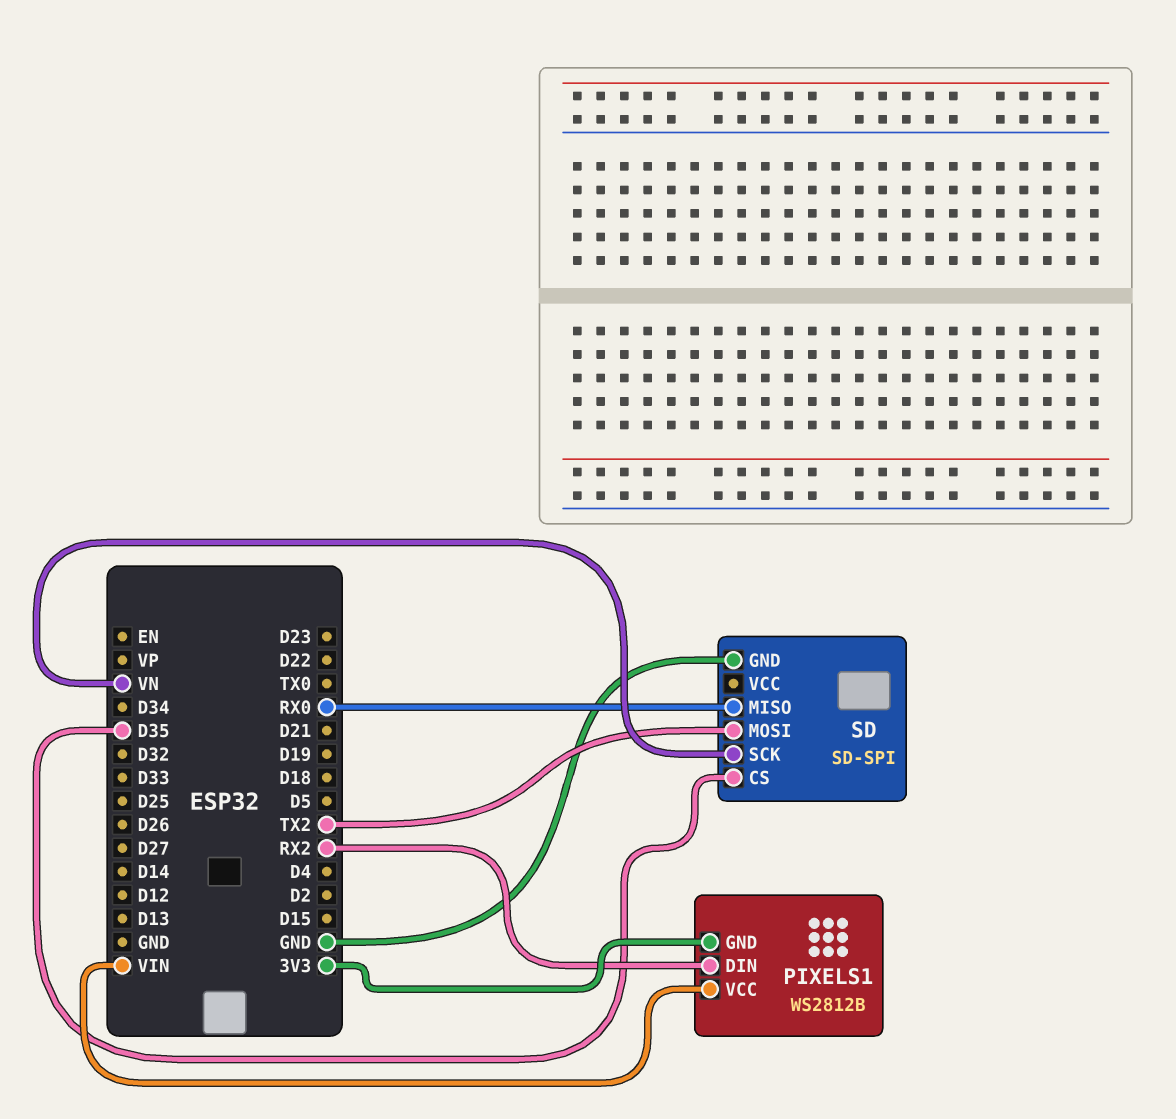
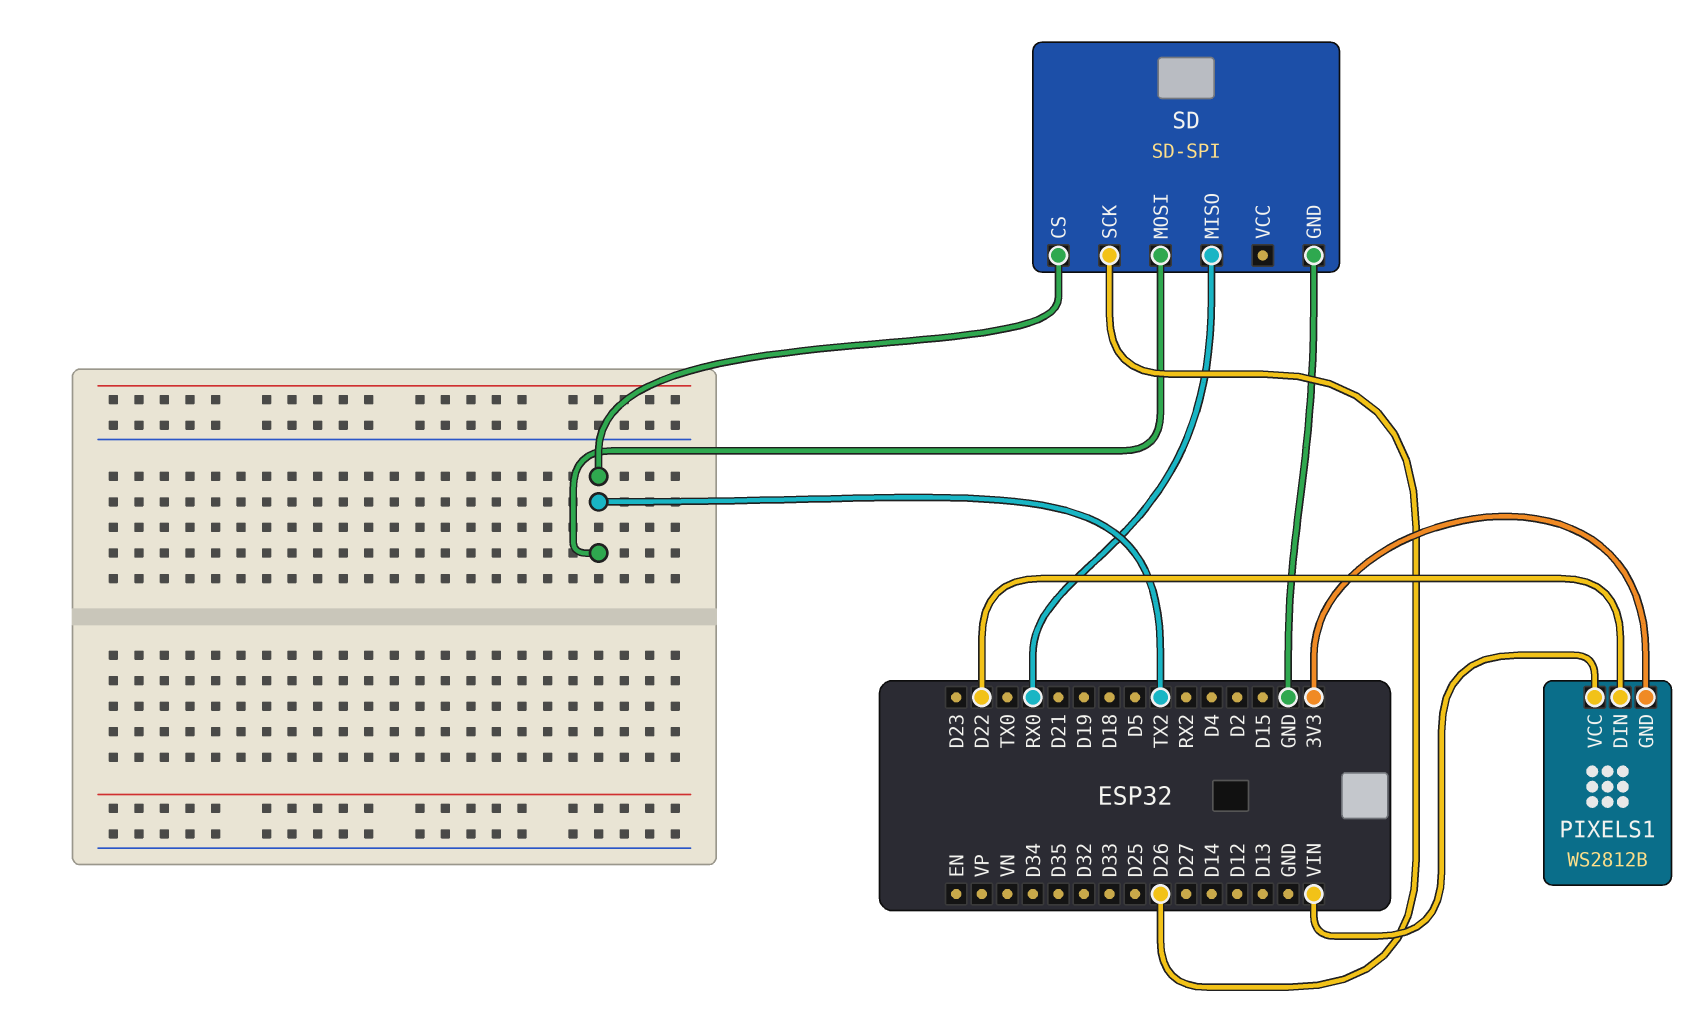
PIXELS1 pin DIN: RX2 -> D22
SD pin CS: D35 -> TX2
SD pin SCK: VN -> D26

